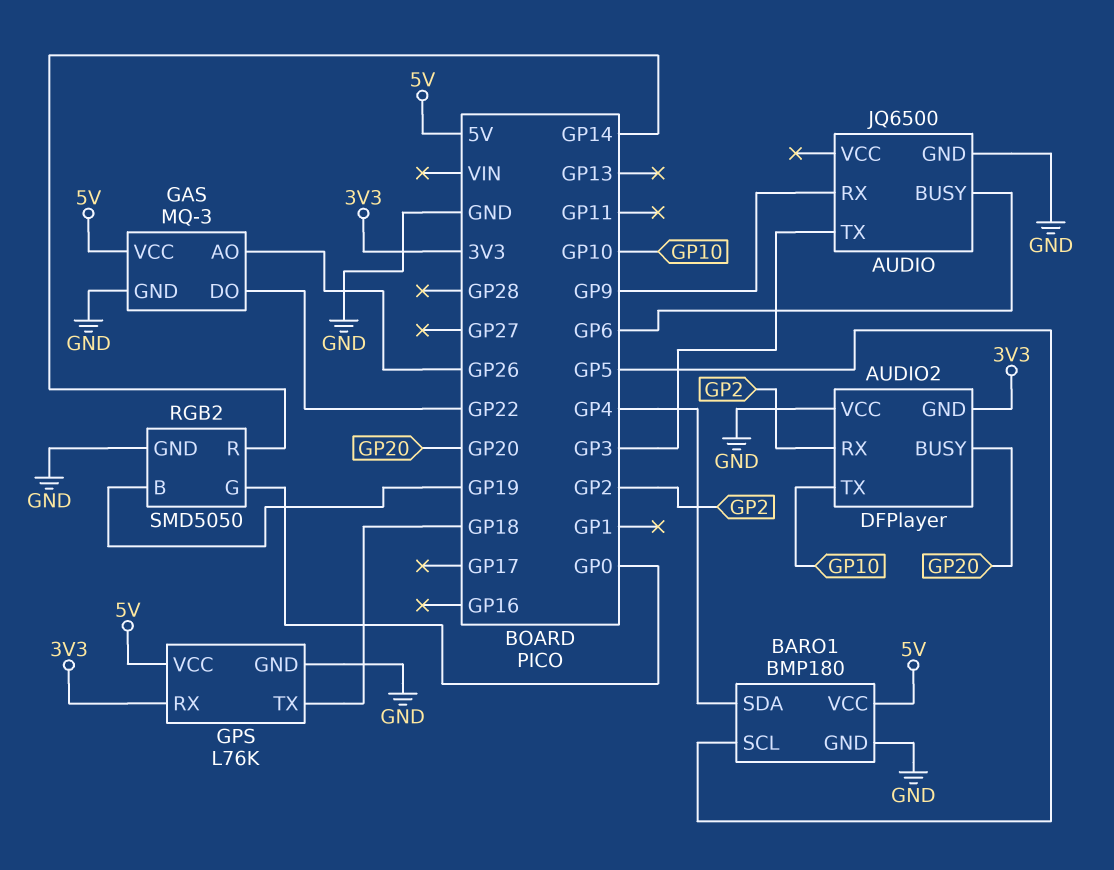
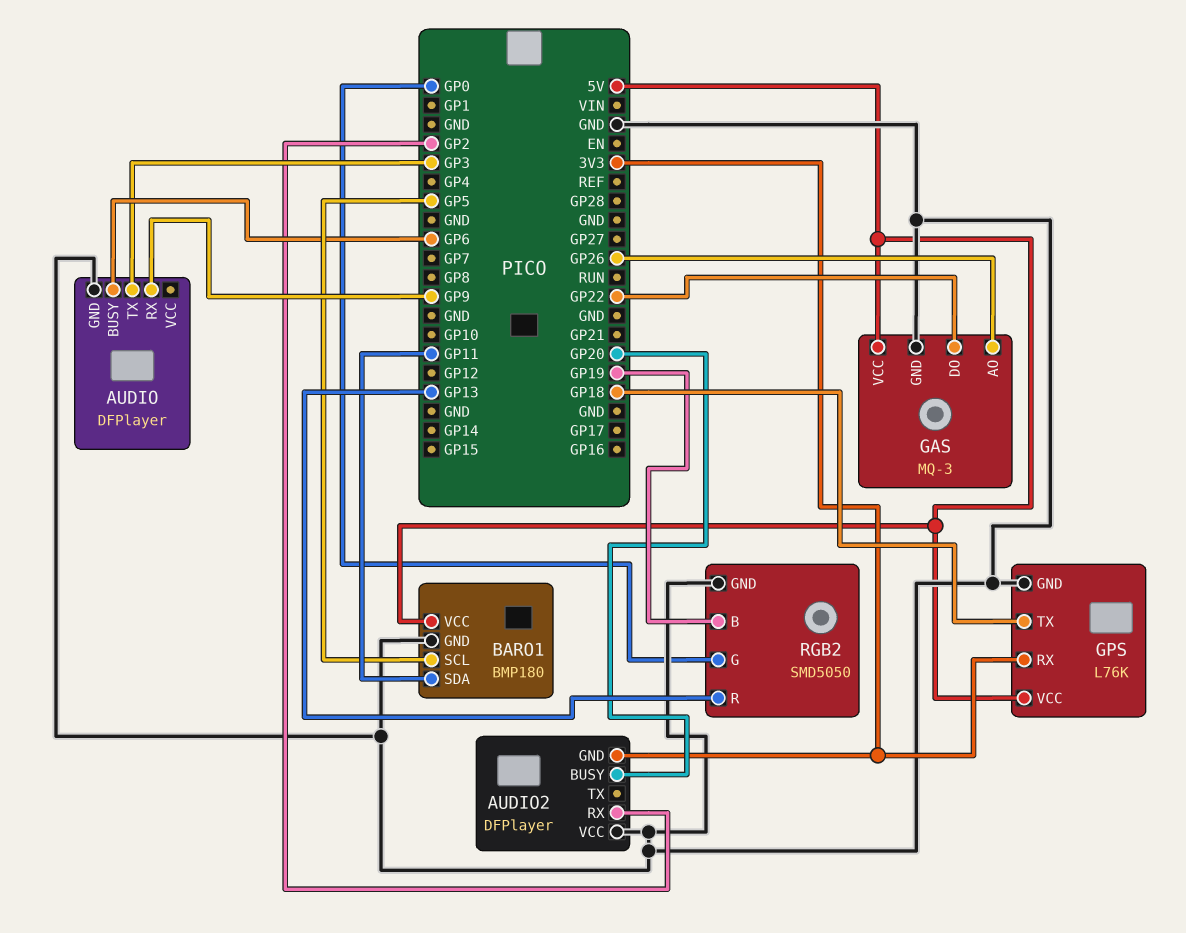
AUDIO: JQ6500 -> DFPlayer
AUDIO2 pin TX: GP10 -> none
BARO1 pin SDA: GP4 -> GP11
RGB2 pin R: GP14 -> GP13

